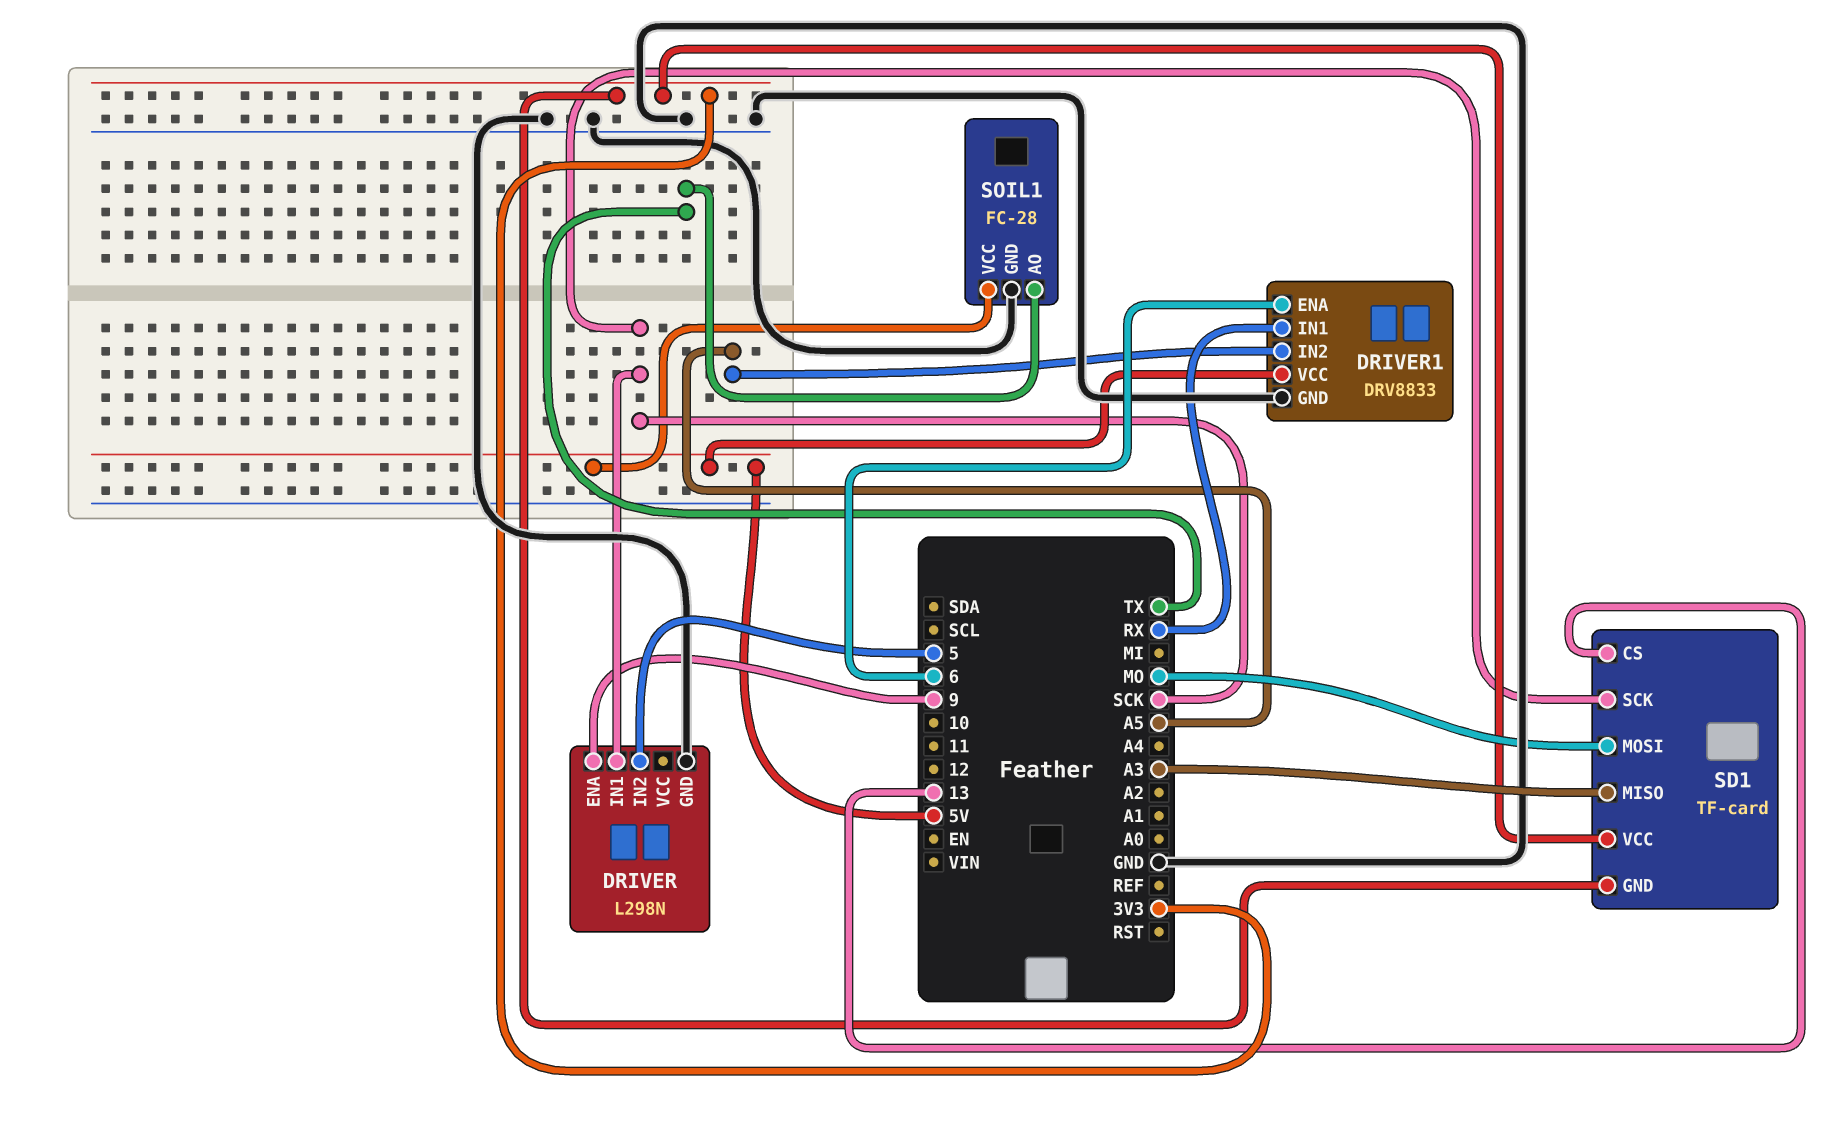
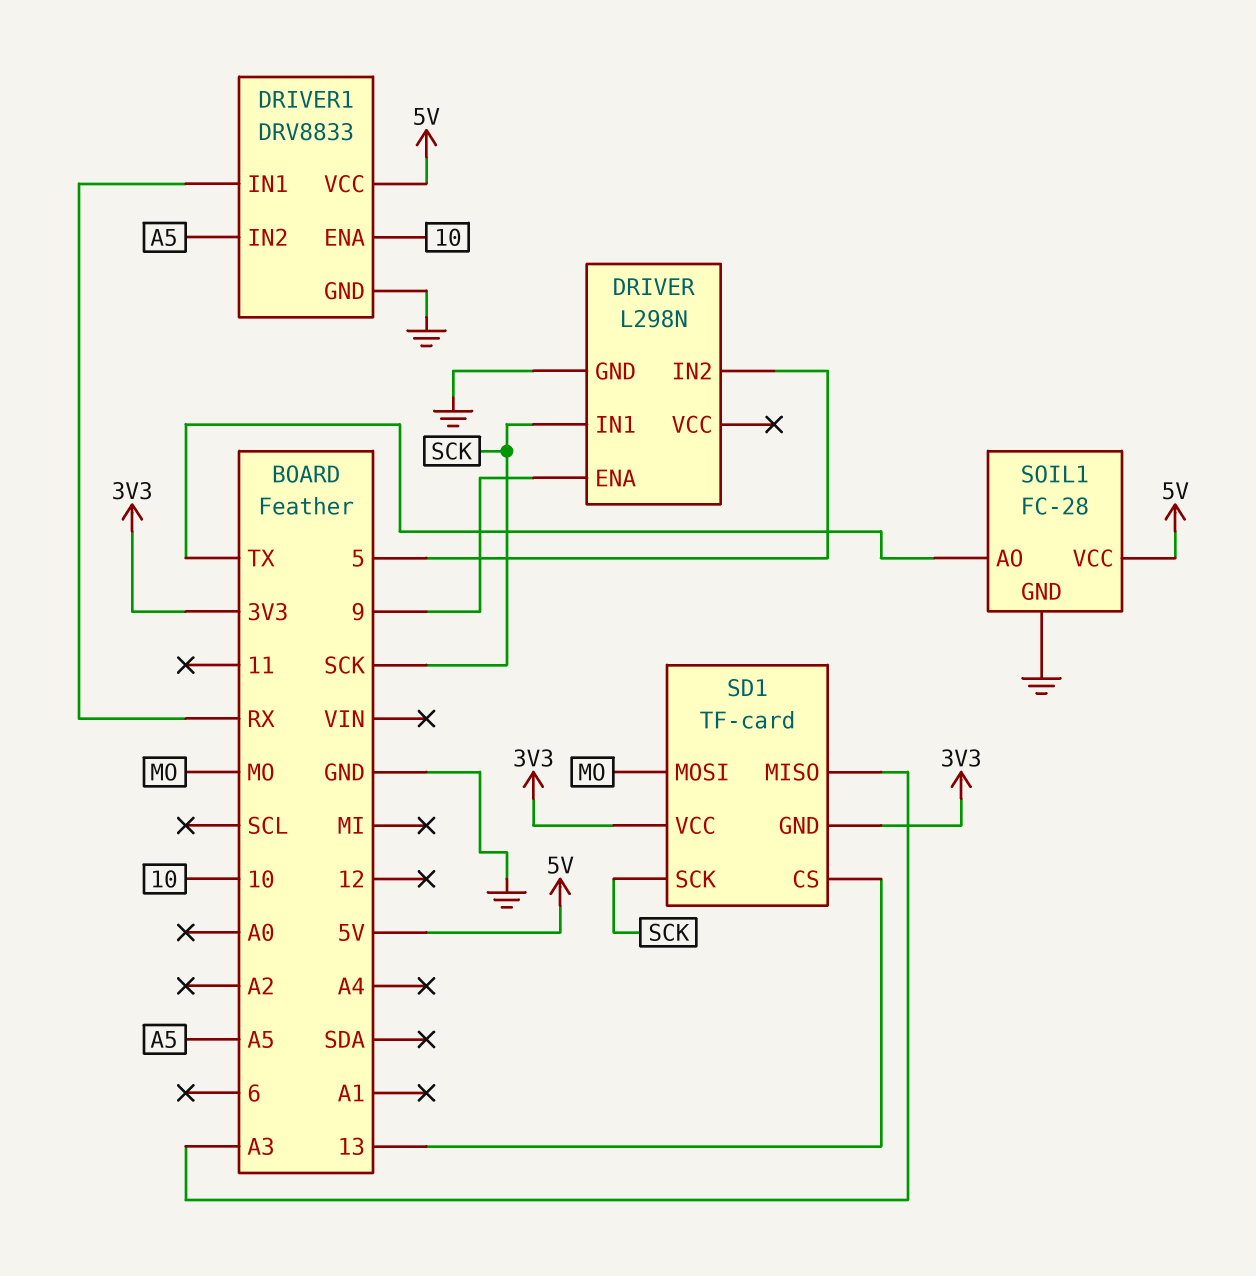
DRIVER1 pin ENA: 6 -> 10

